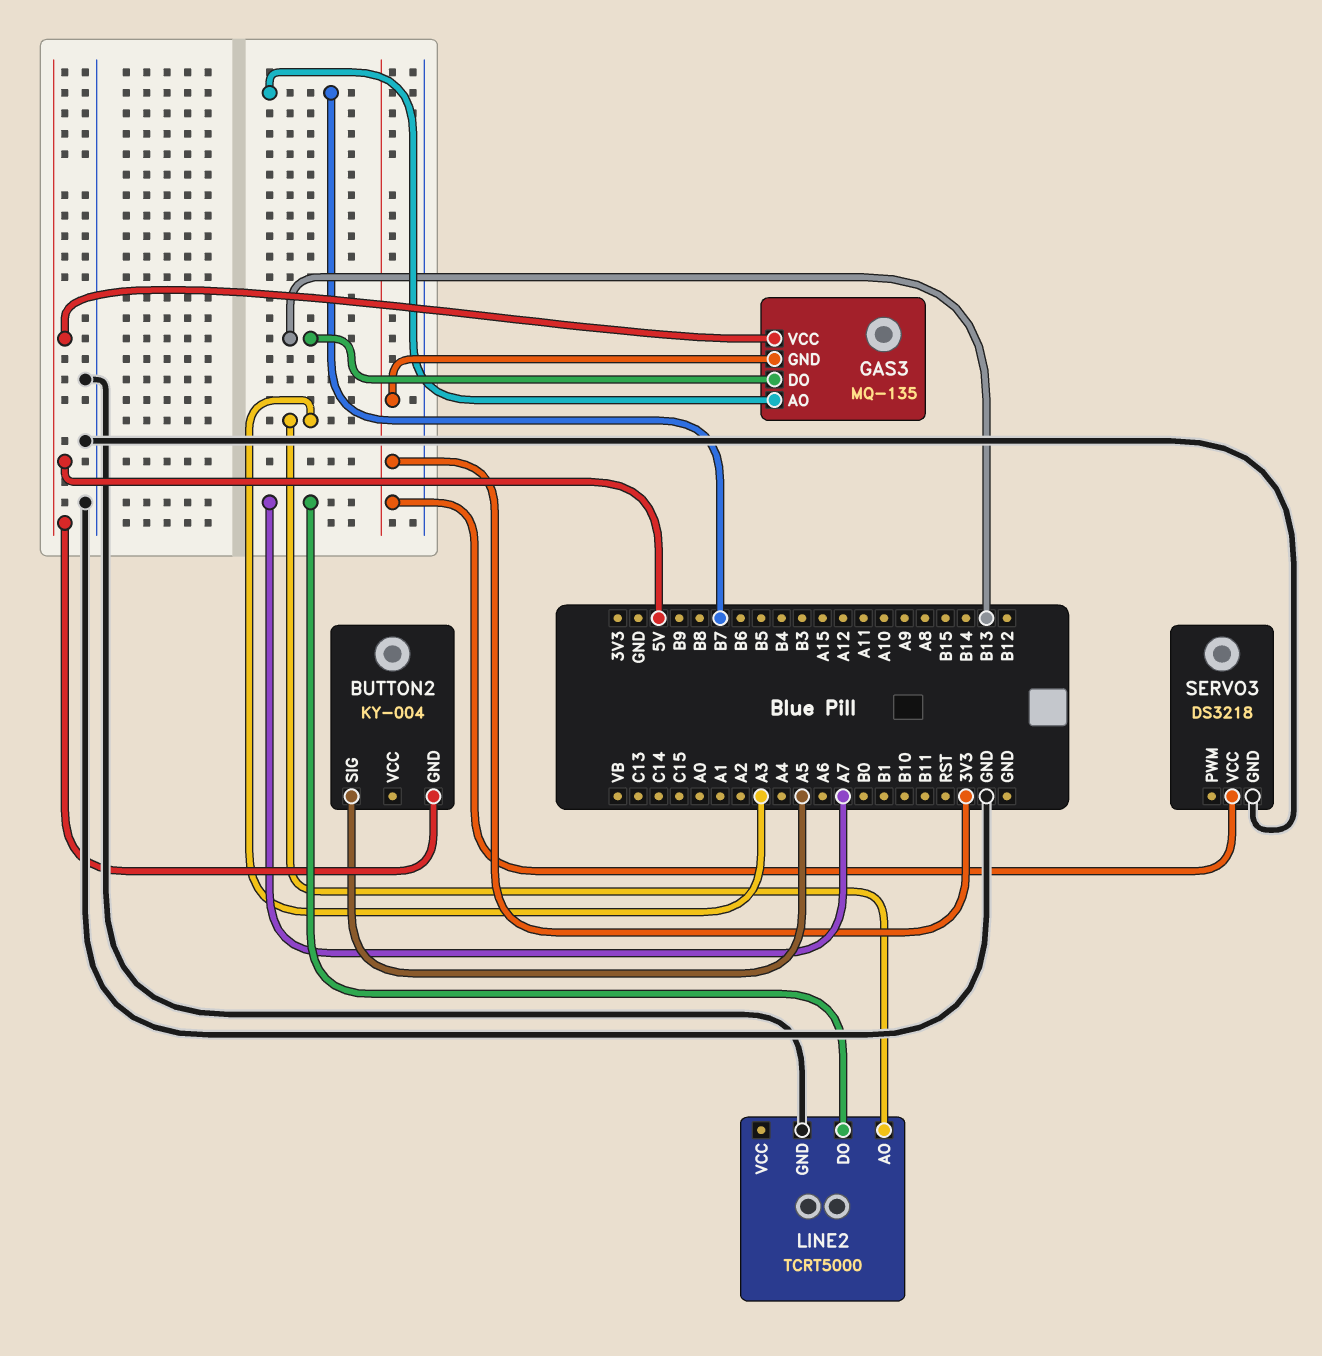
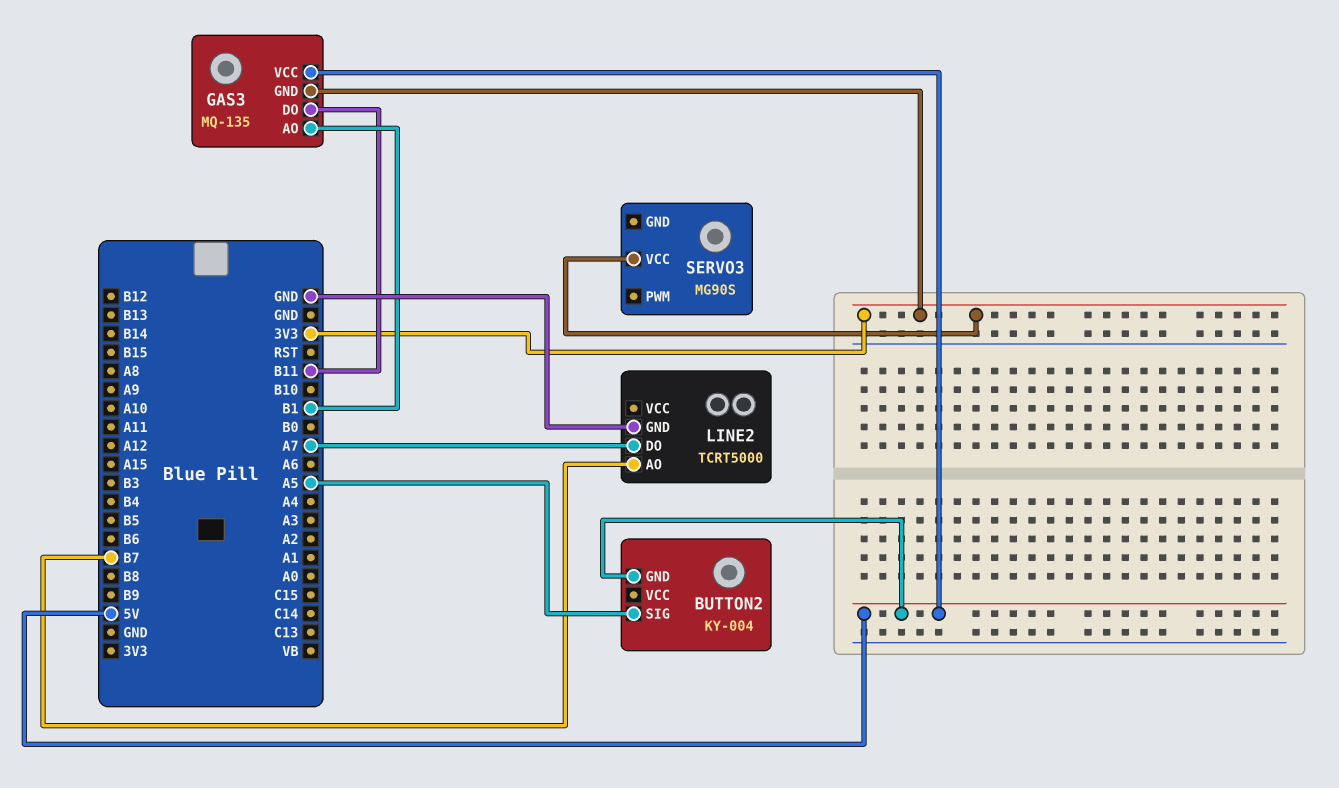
GAS3 pin AO: B7 -> B1
GAS3 pin DO: B13 -> B11
LINE2 pin AO: A3 -> B7
SERVO3: DS3218 -> MG90S
SERVO3 pin GND: GND -> none

